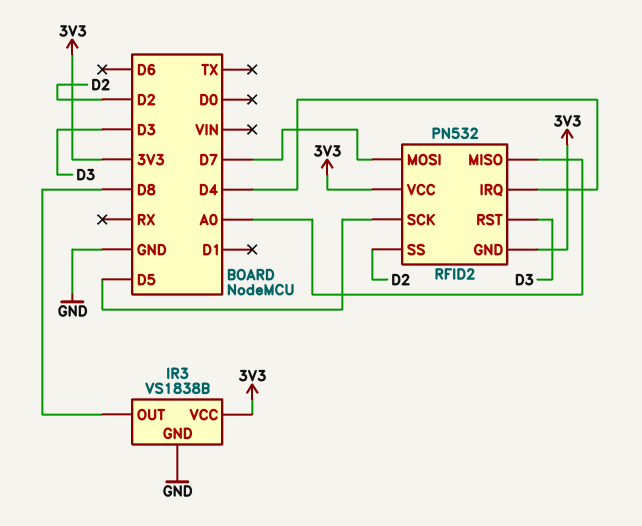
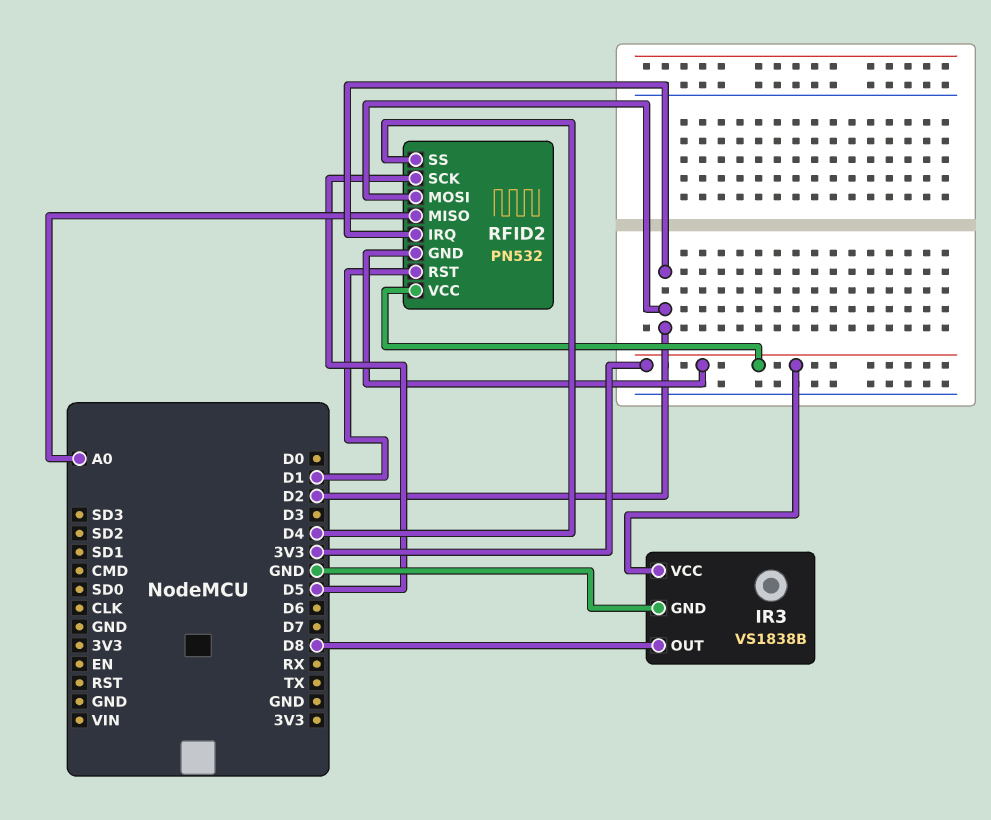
RFID2 pin IRQ: D4 -> D2
RFID2 pin MOSI: D7 -> D2
RFID2 pin RST: D3 -> D1
RFID2 pin SS: D2 -> D4

